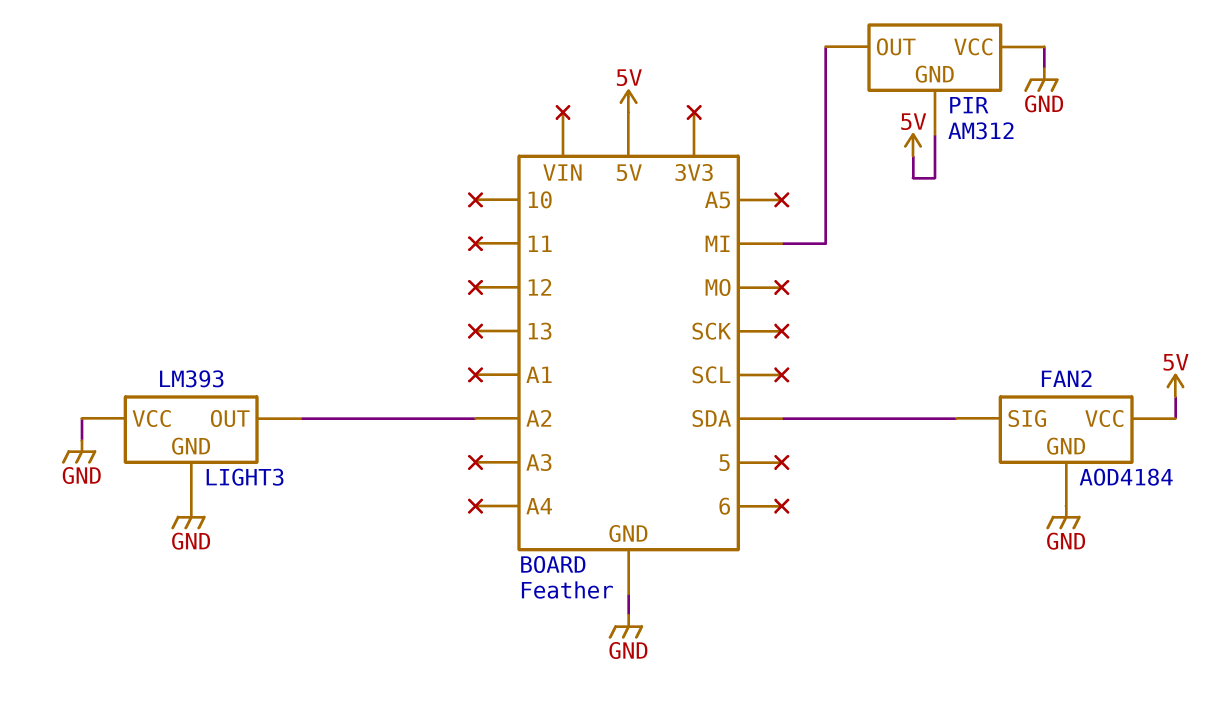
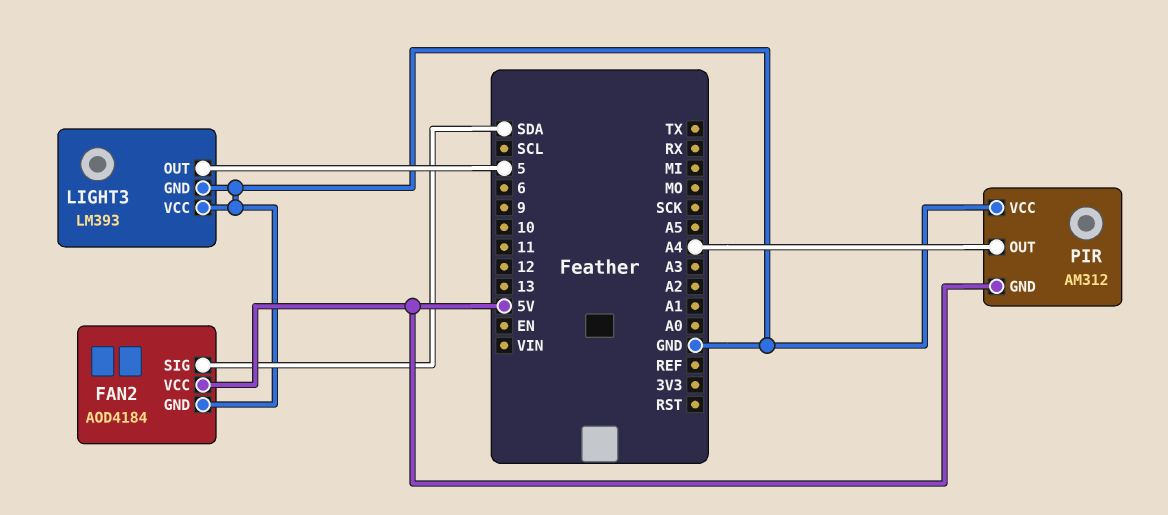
LIGHT3 pin OUT: A2 -> 5
PIR pin OUT: MI -> A4

